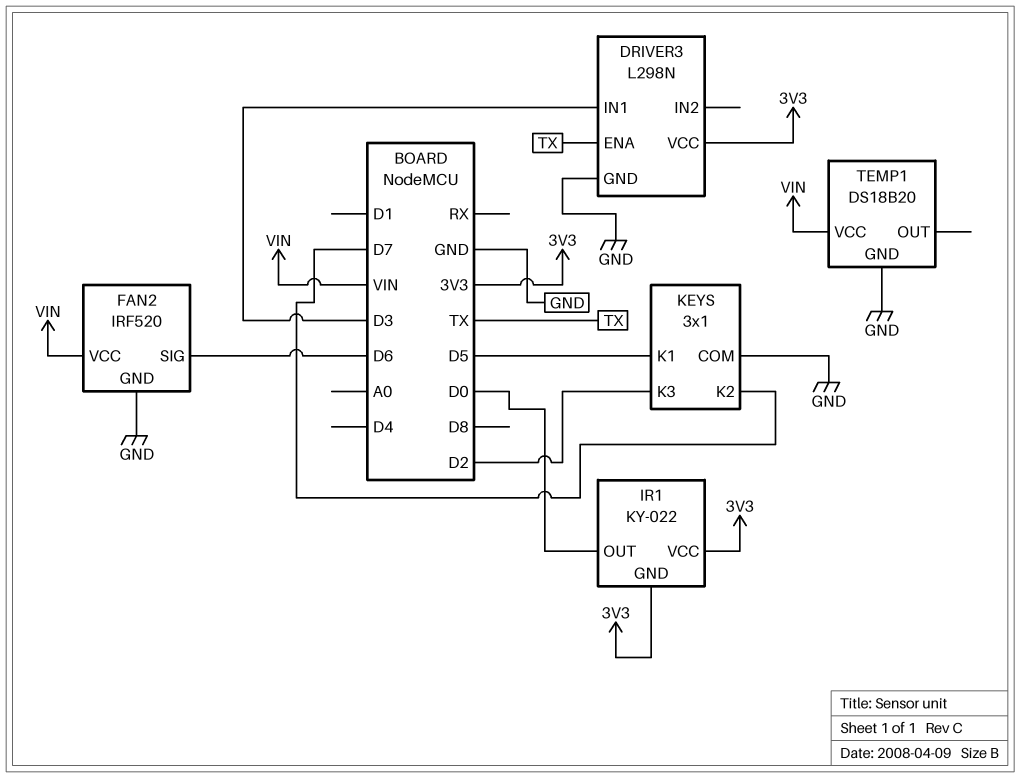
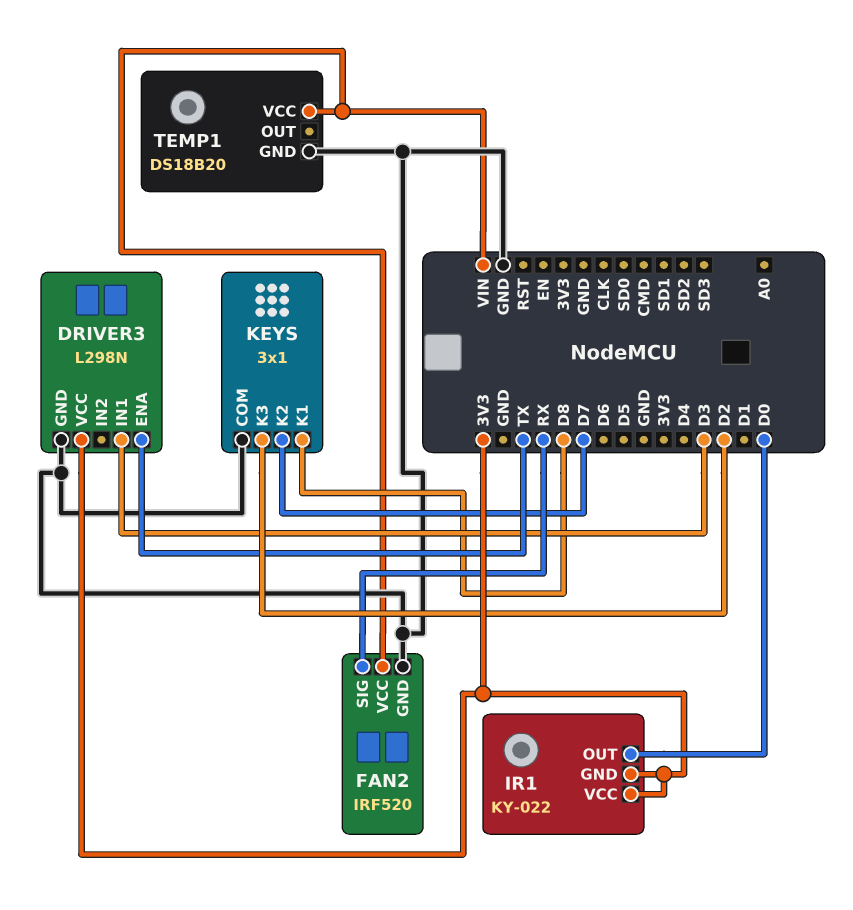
FAN2 pin SIG: D6 -> RX
KEYS pin K1: D5 -> D8

